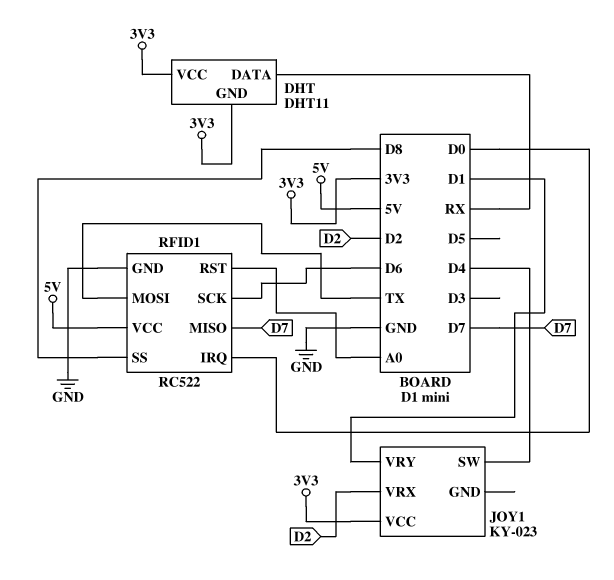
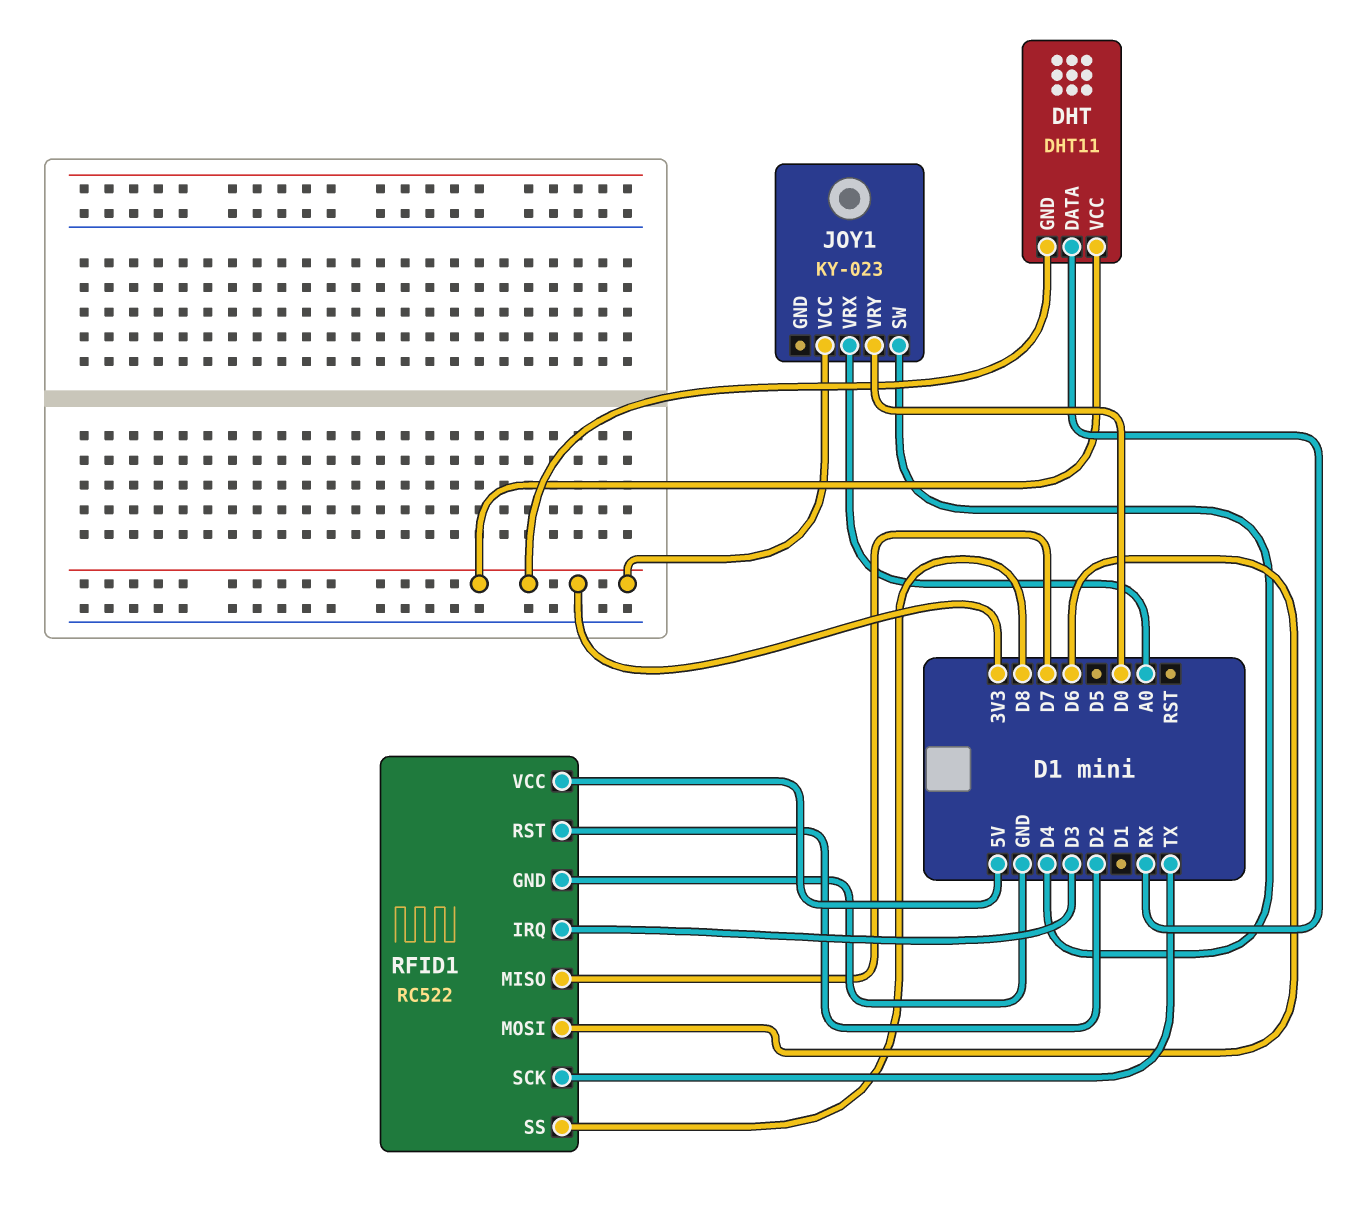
JOY1 pin VRX: D2 -> A0
JOY1 pin VRY: D1 -> D0
RFID1 pin IRQ: D0 -> D3
RFID1 pin MOSI: TX -> D6
RFID1 pin RST: A0 -> D2
RFID1 pin SCK: D6 -> TX

